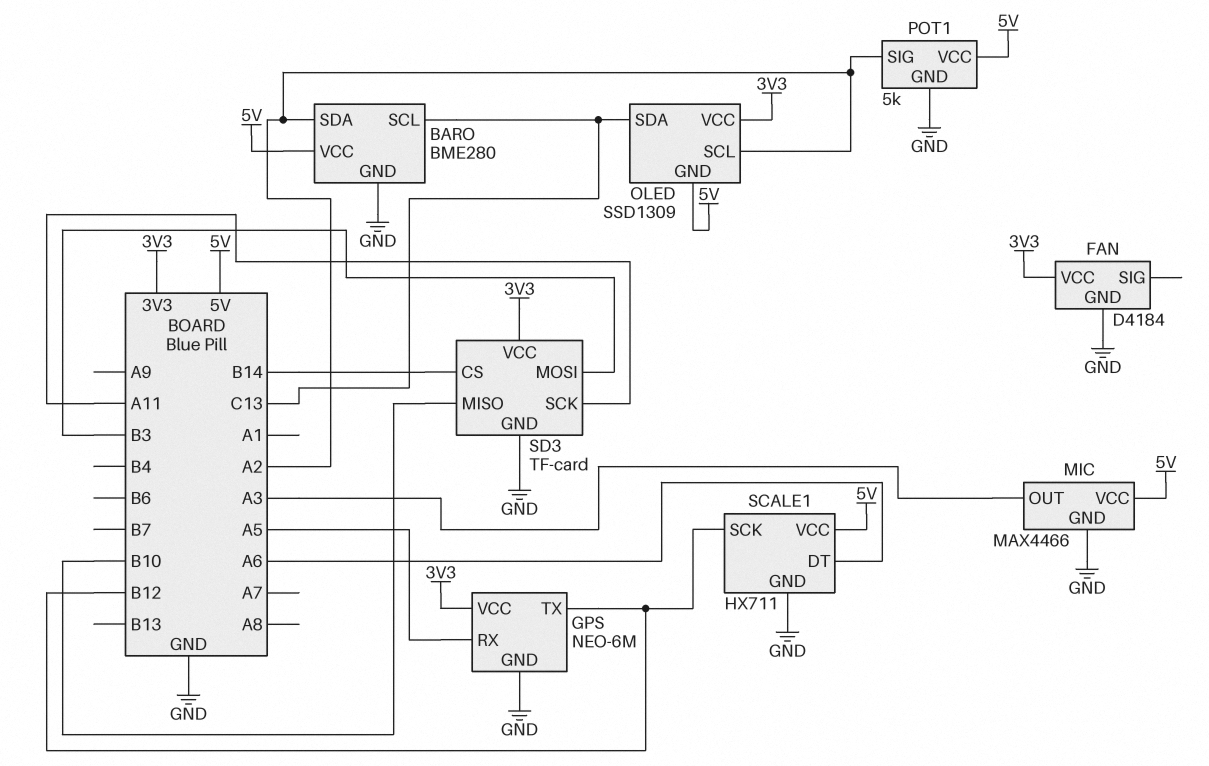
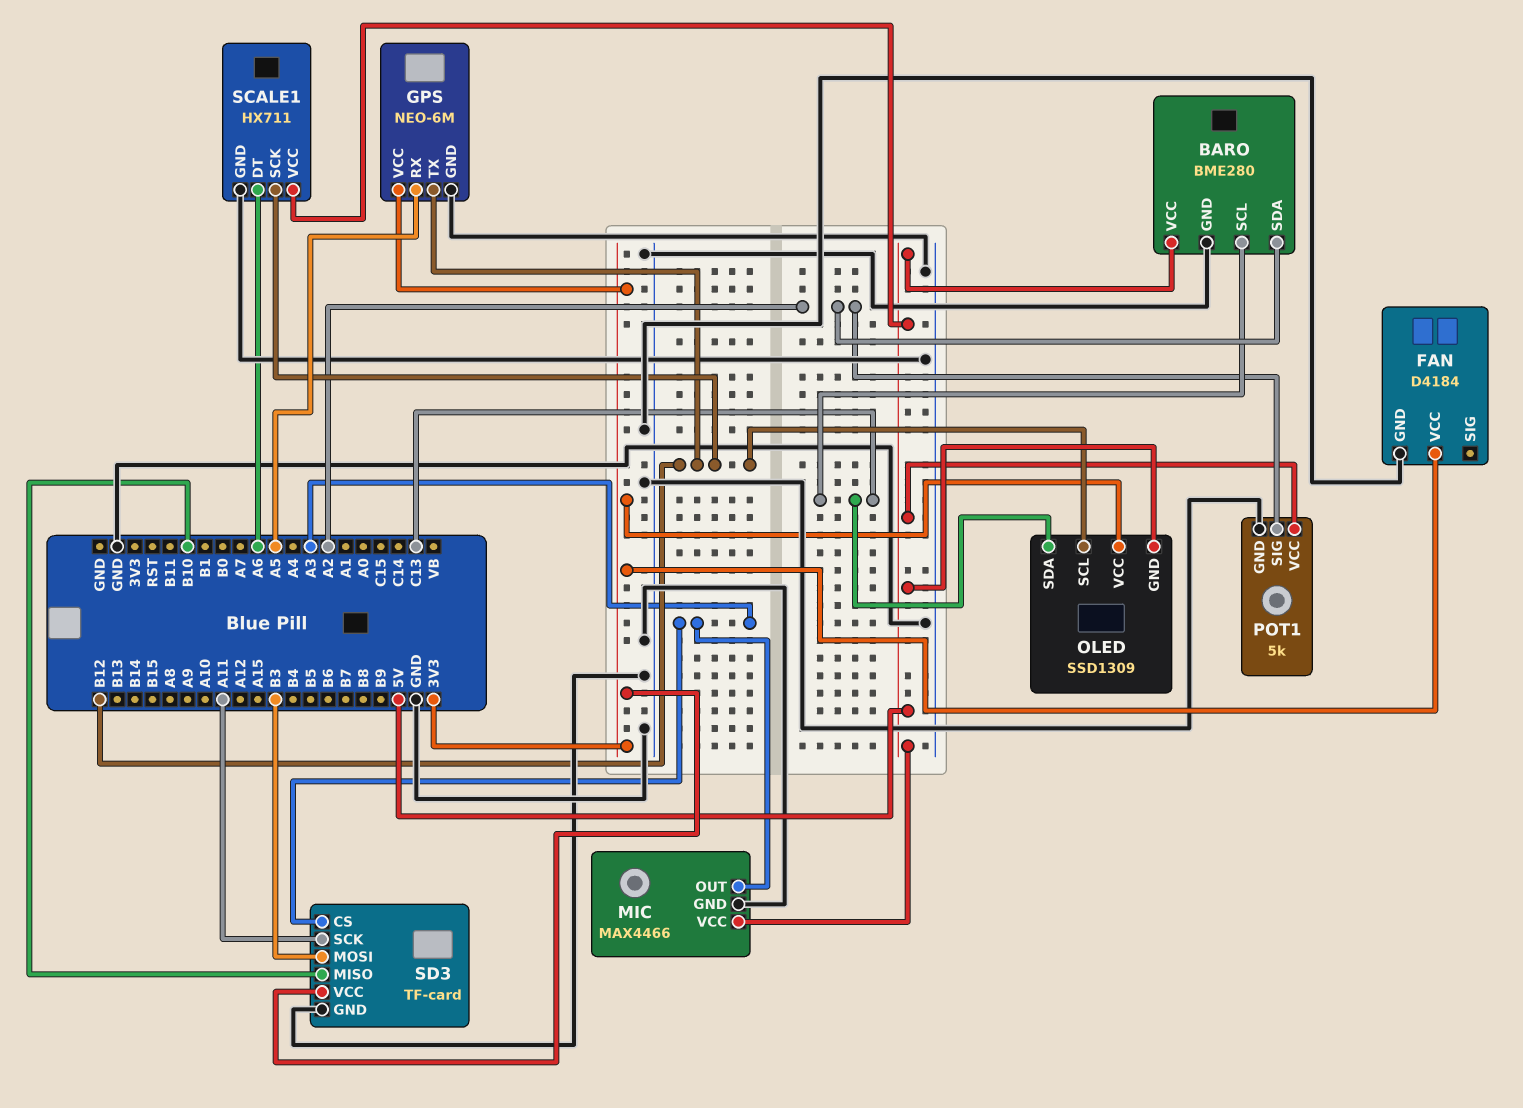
OLED pin SCL: A2 -> B12
SD3 pin CS: B14 -> A3

